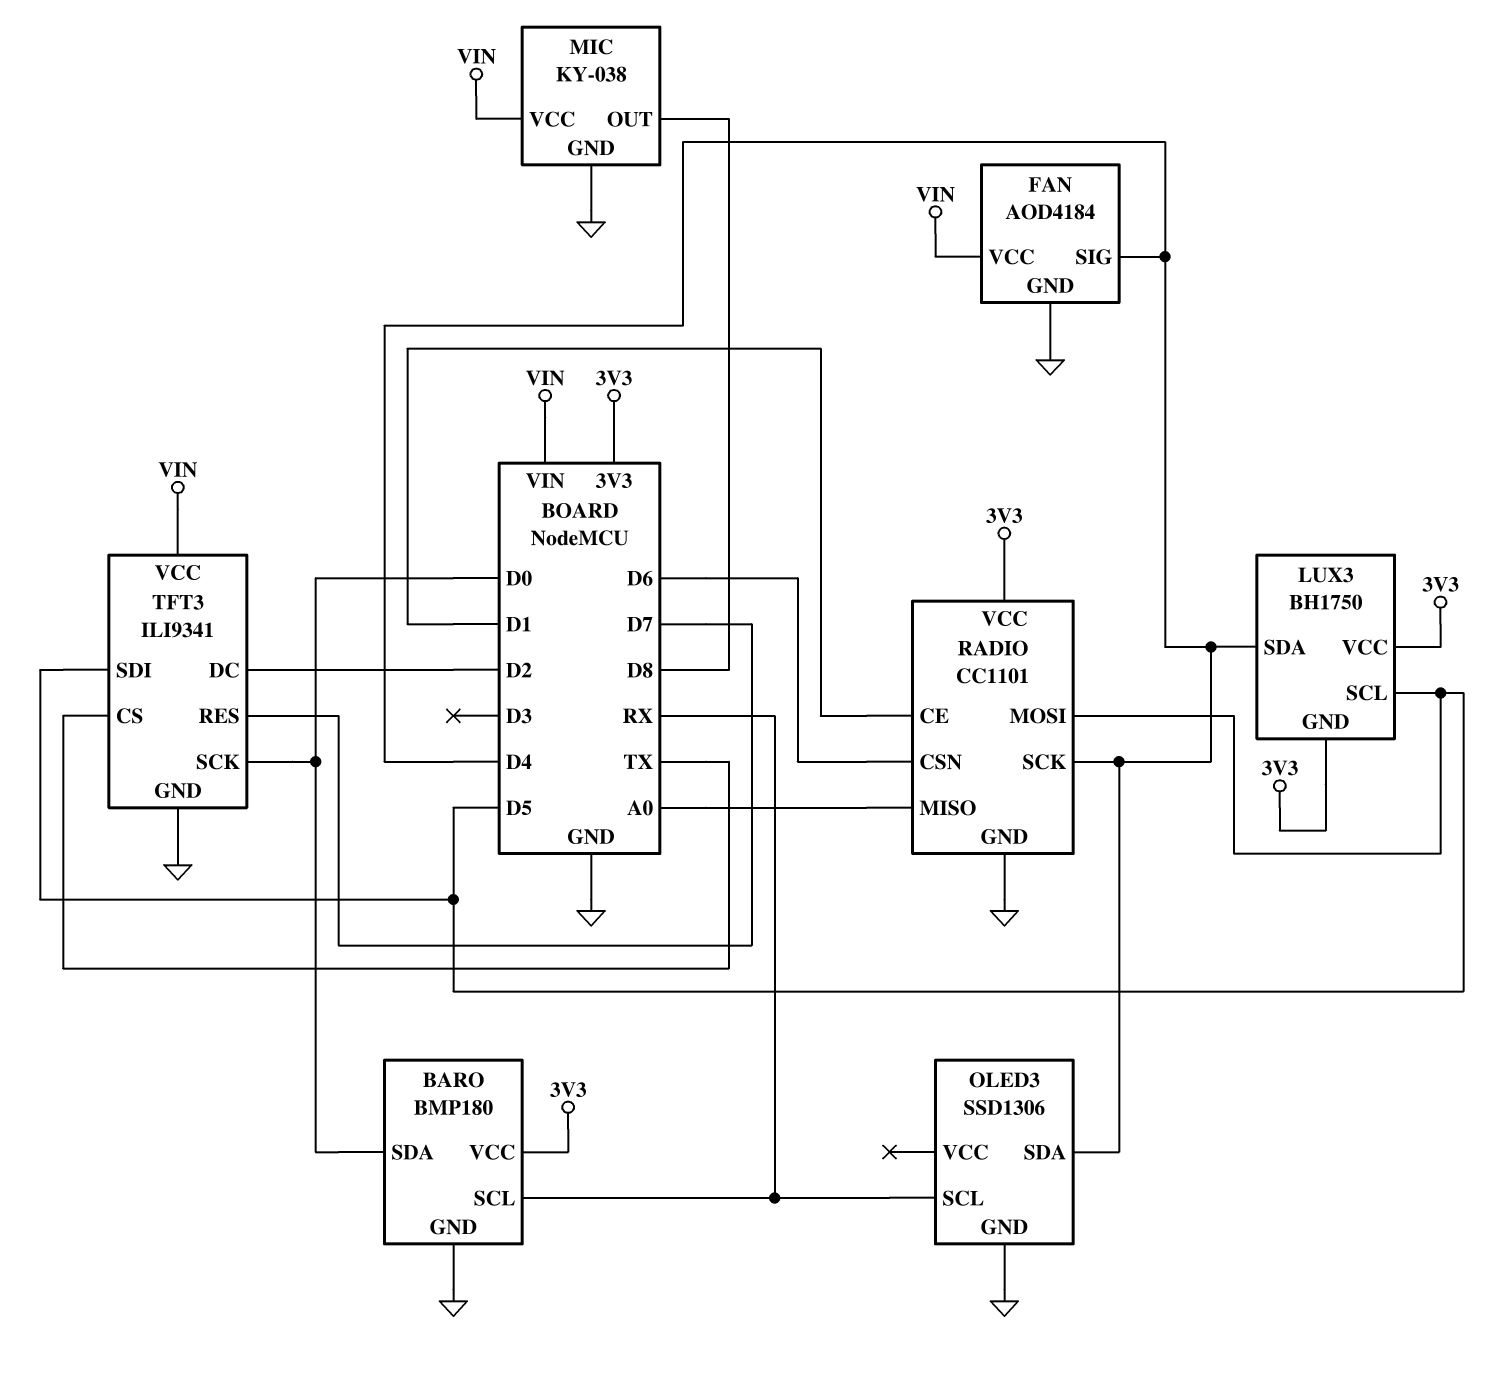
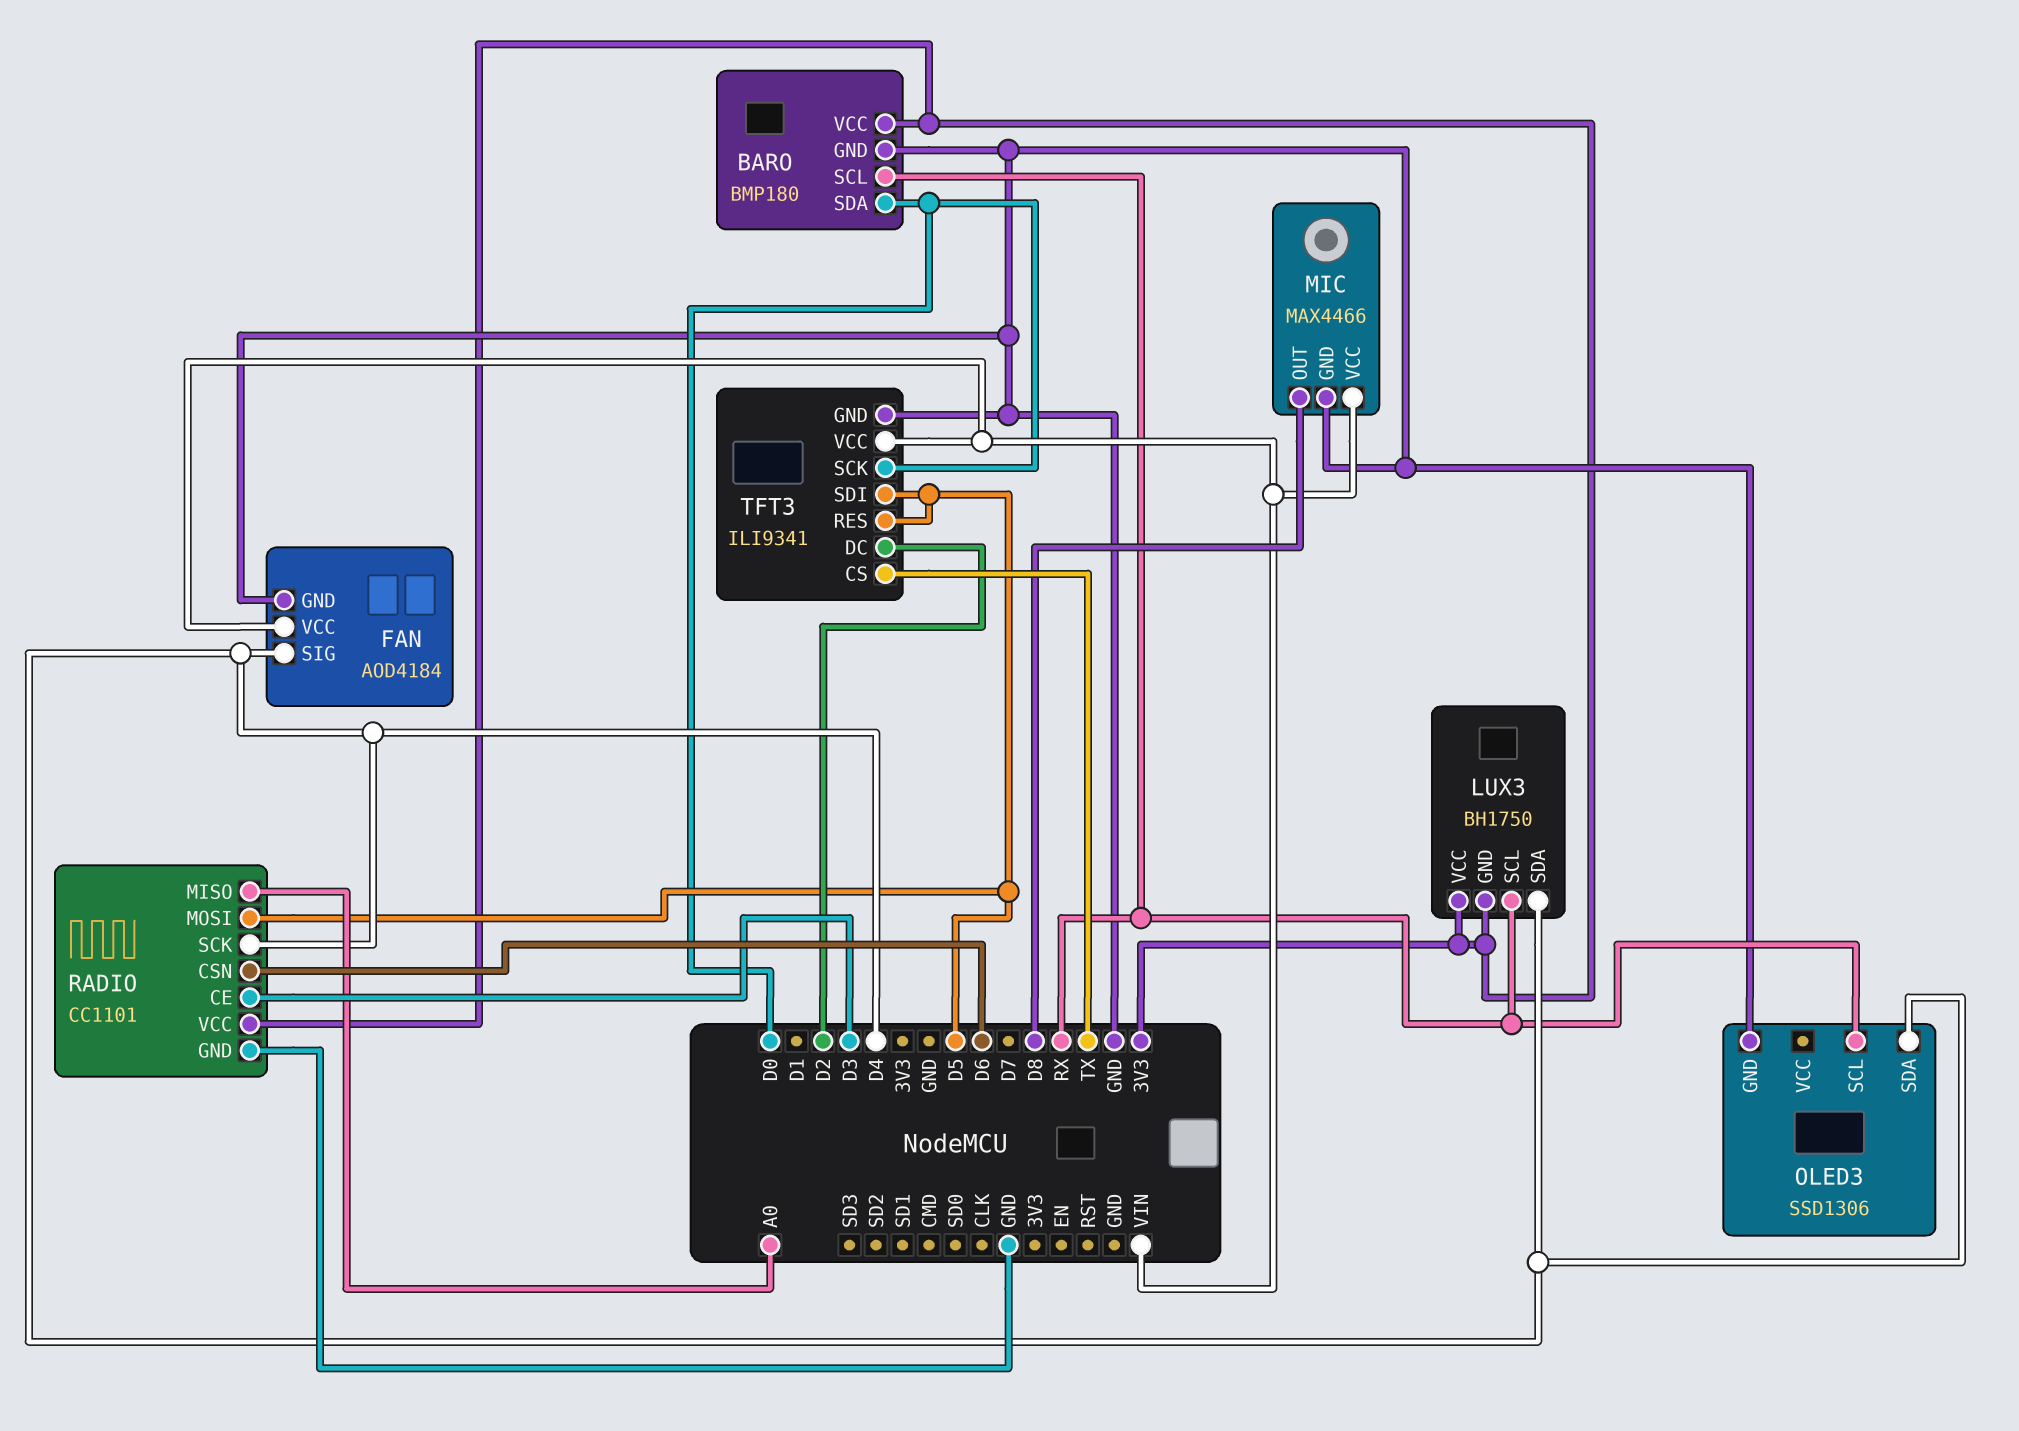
LUX3 pin SCL: D5 -> RX
MIC: KY-038 -> MAX4466
RADIO pin CE: D1 -> D3
TFT3 pin RES: D7 -> D5

